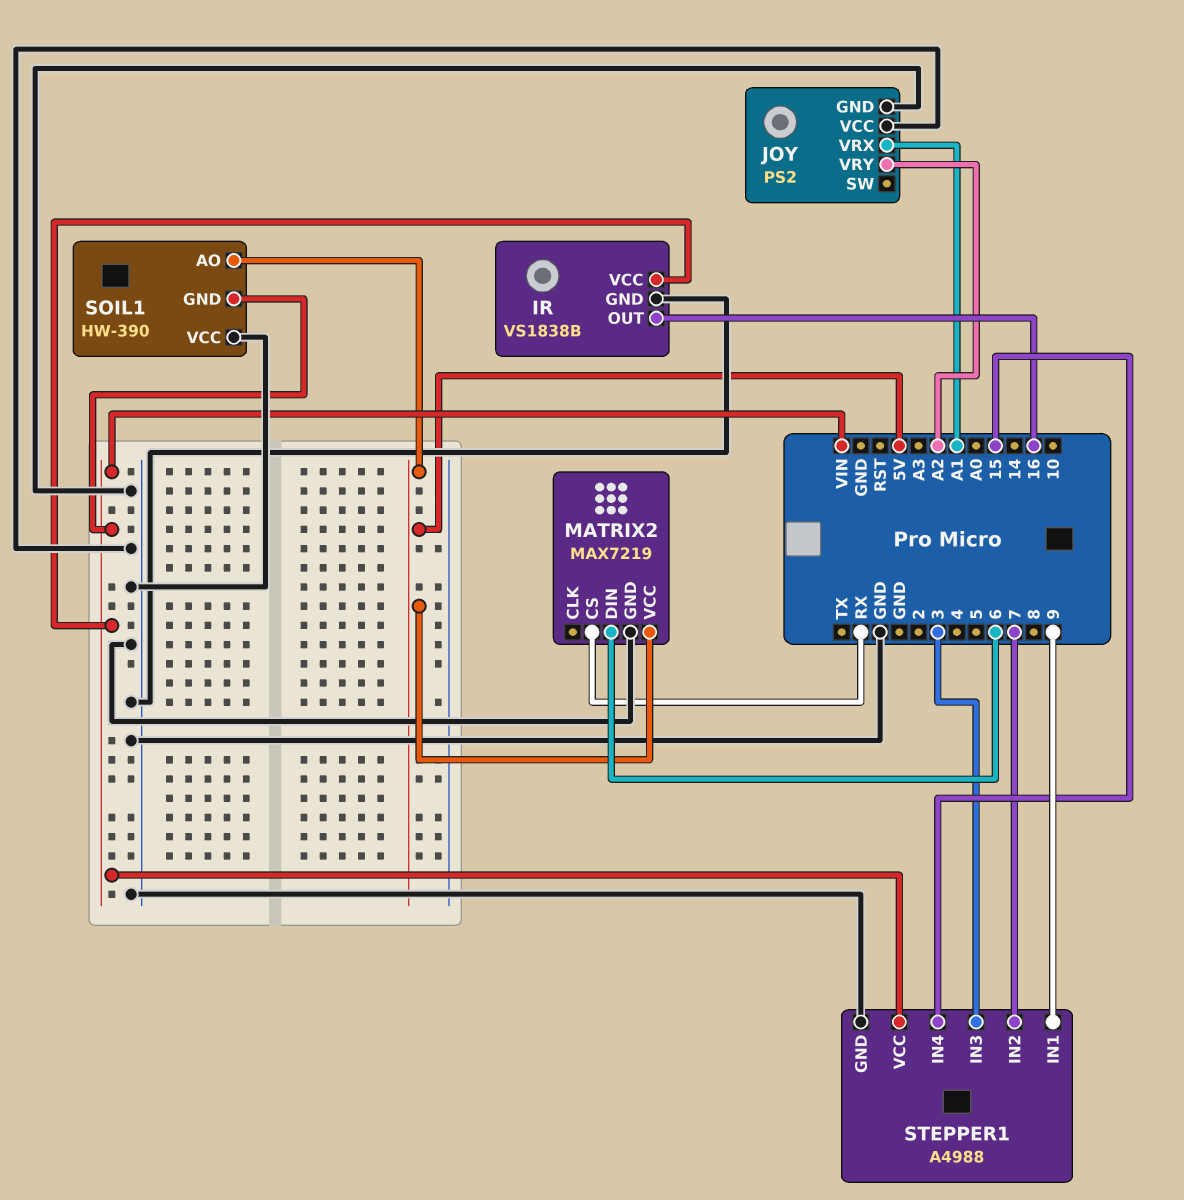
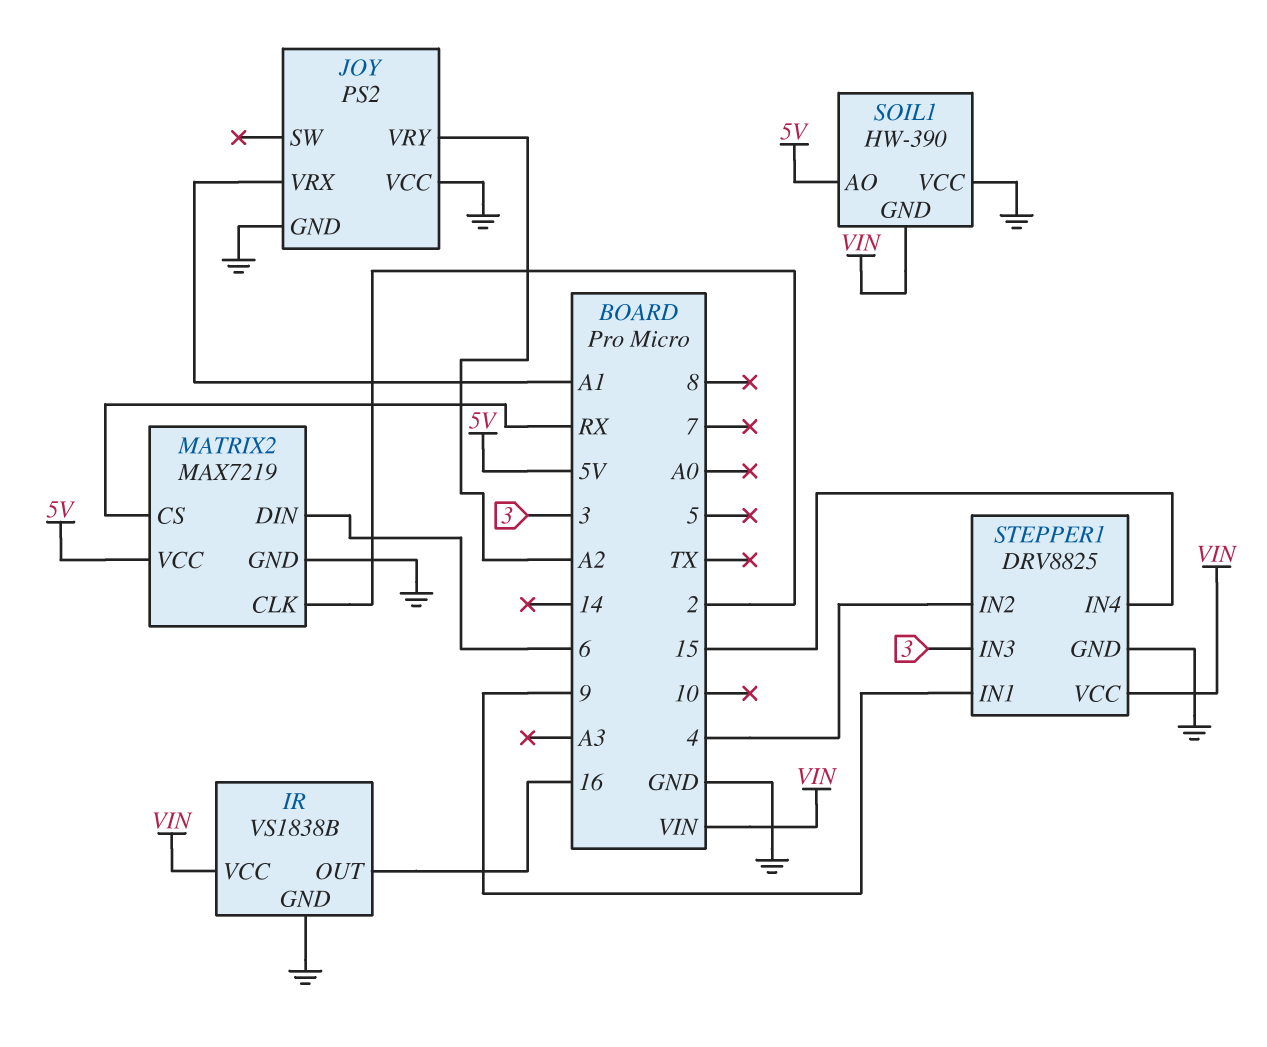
MATRIX2 pin CLK: none -> 2
STEPPER1: A4988 -> DRV8825
STEPPER1 pin IN2: 7 -> 4

